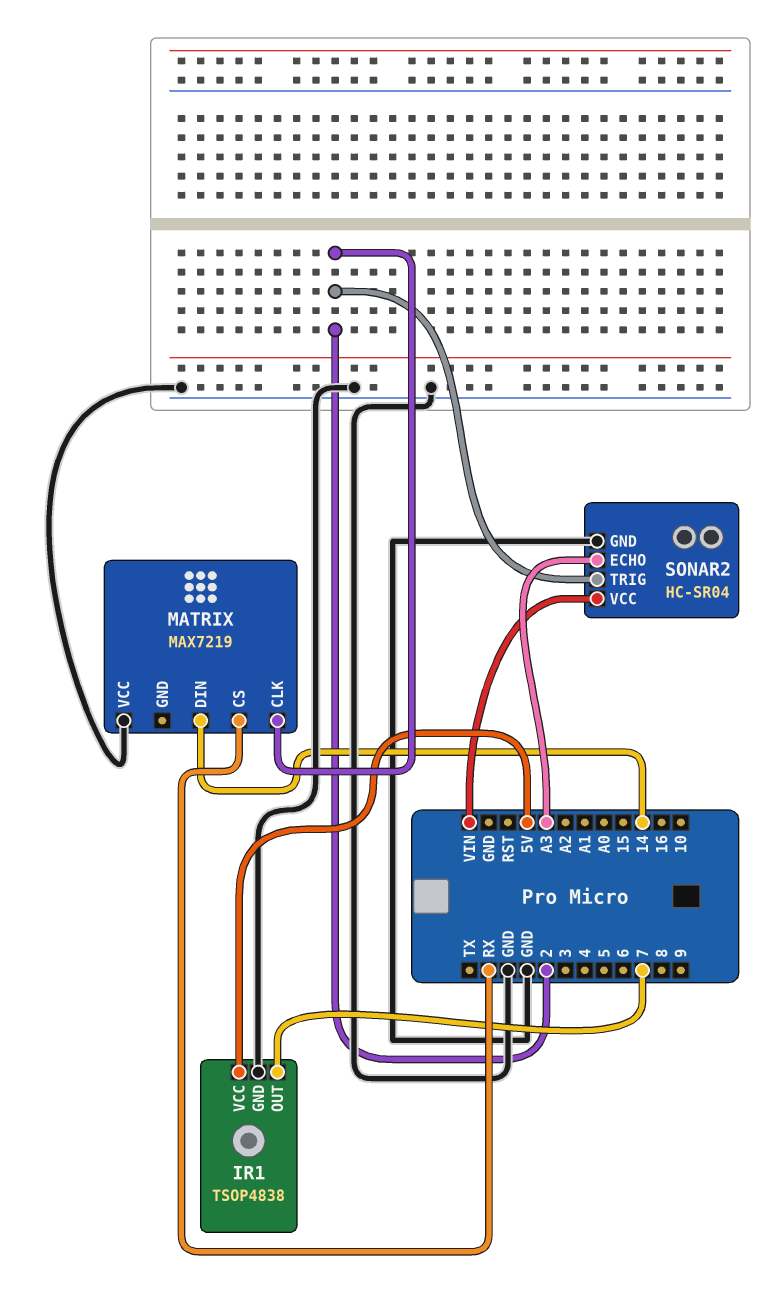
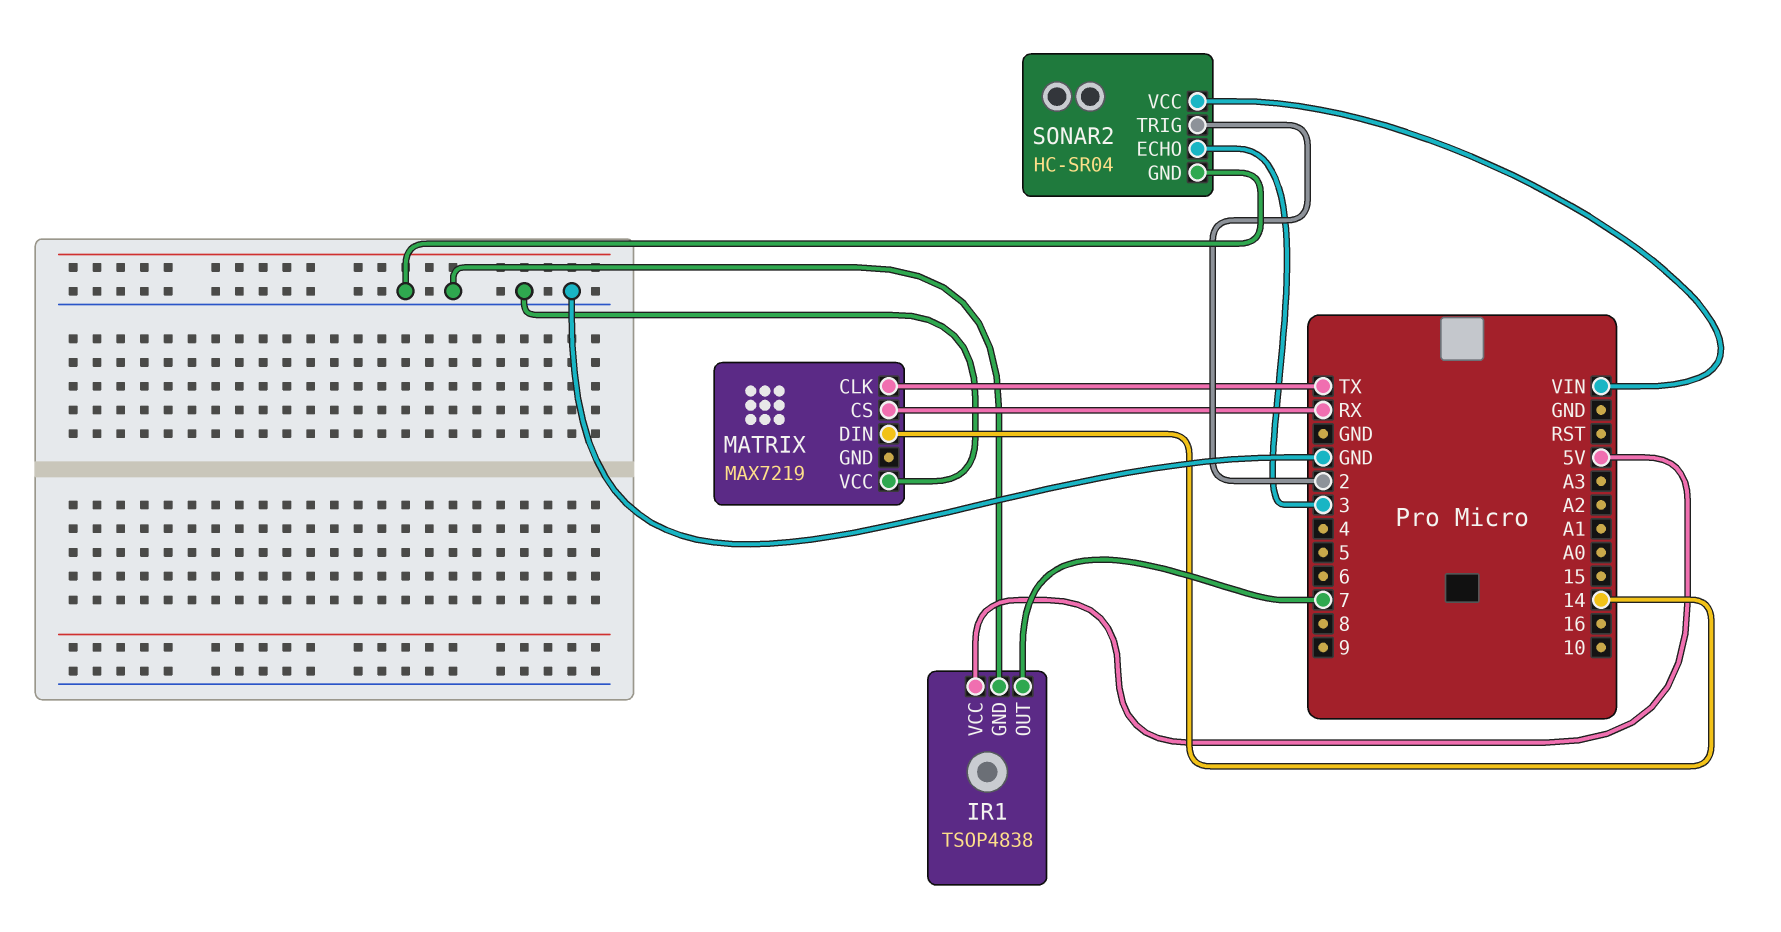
MATRIX pin CLK: 2 -> TX
SONAR2 pin ECHO: A3 -> 3

